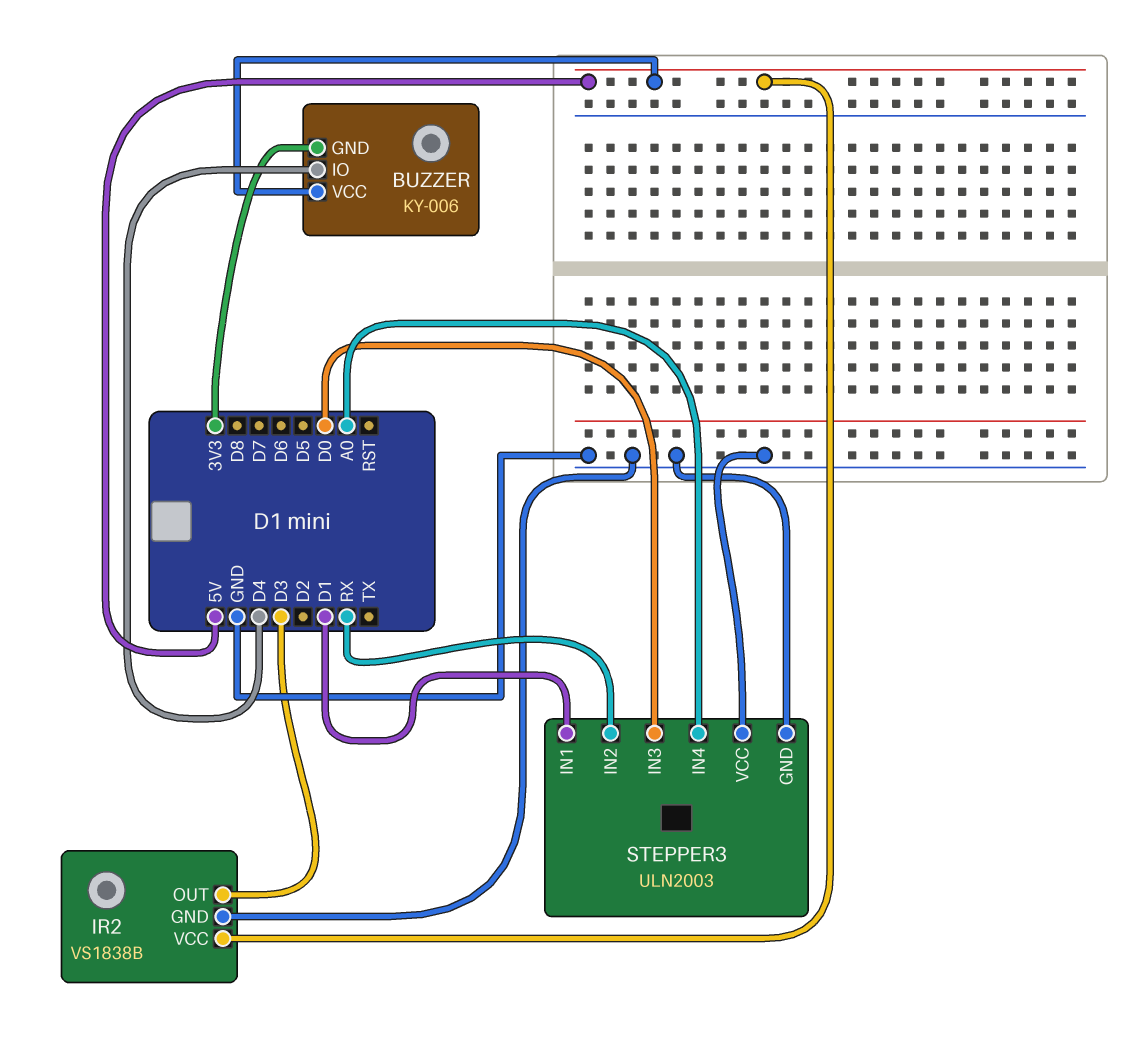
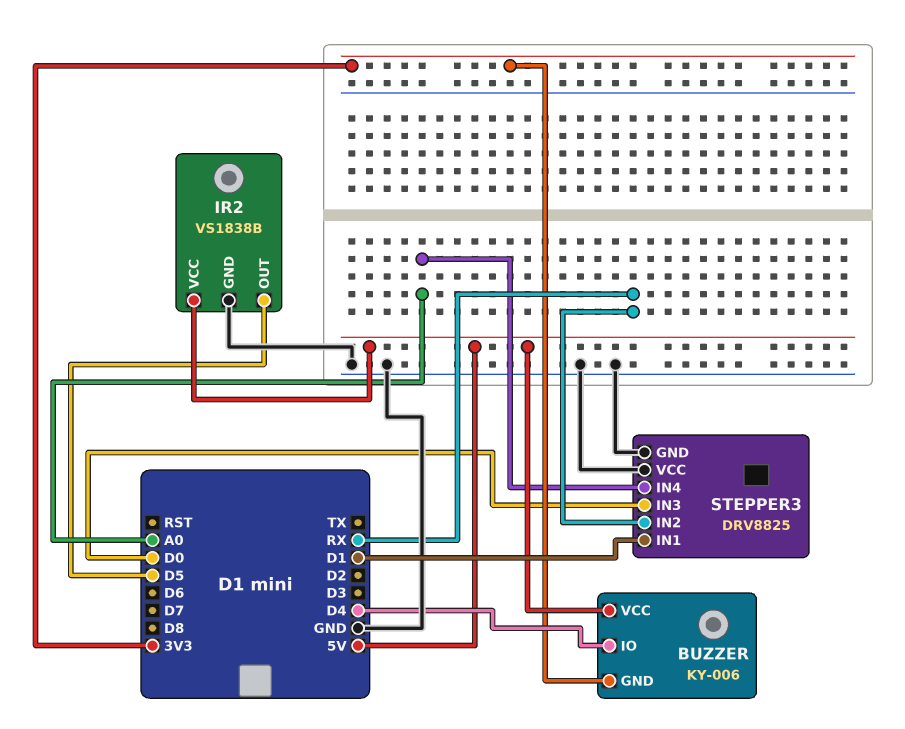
IR2 pin OUT: D3 -> D5
STEPPER3: ULN2003 -> DRV8825

